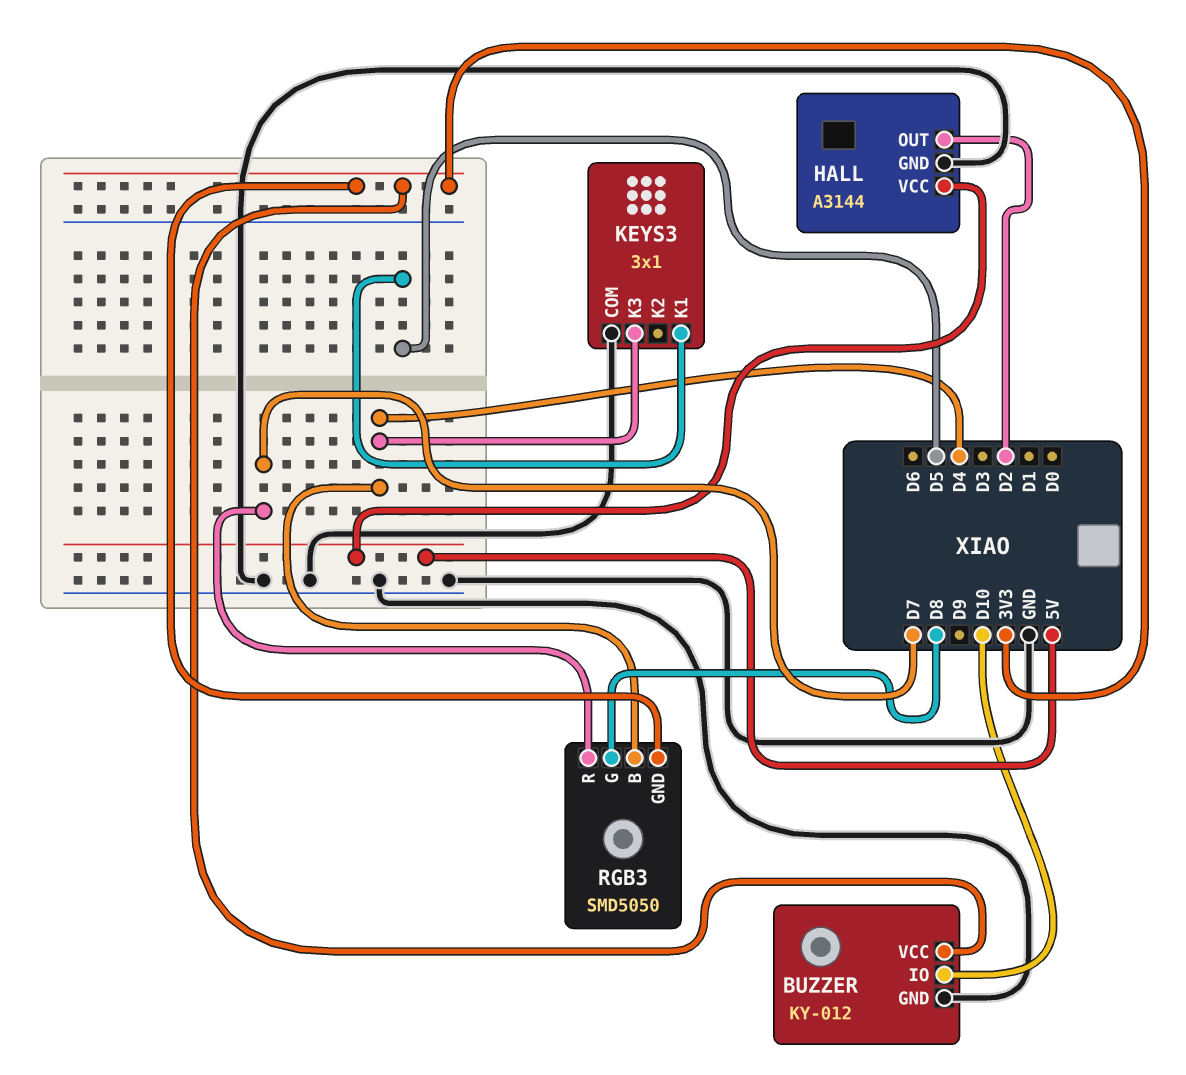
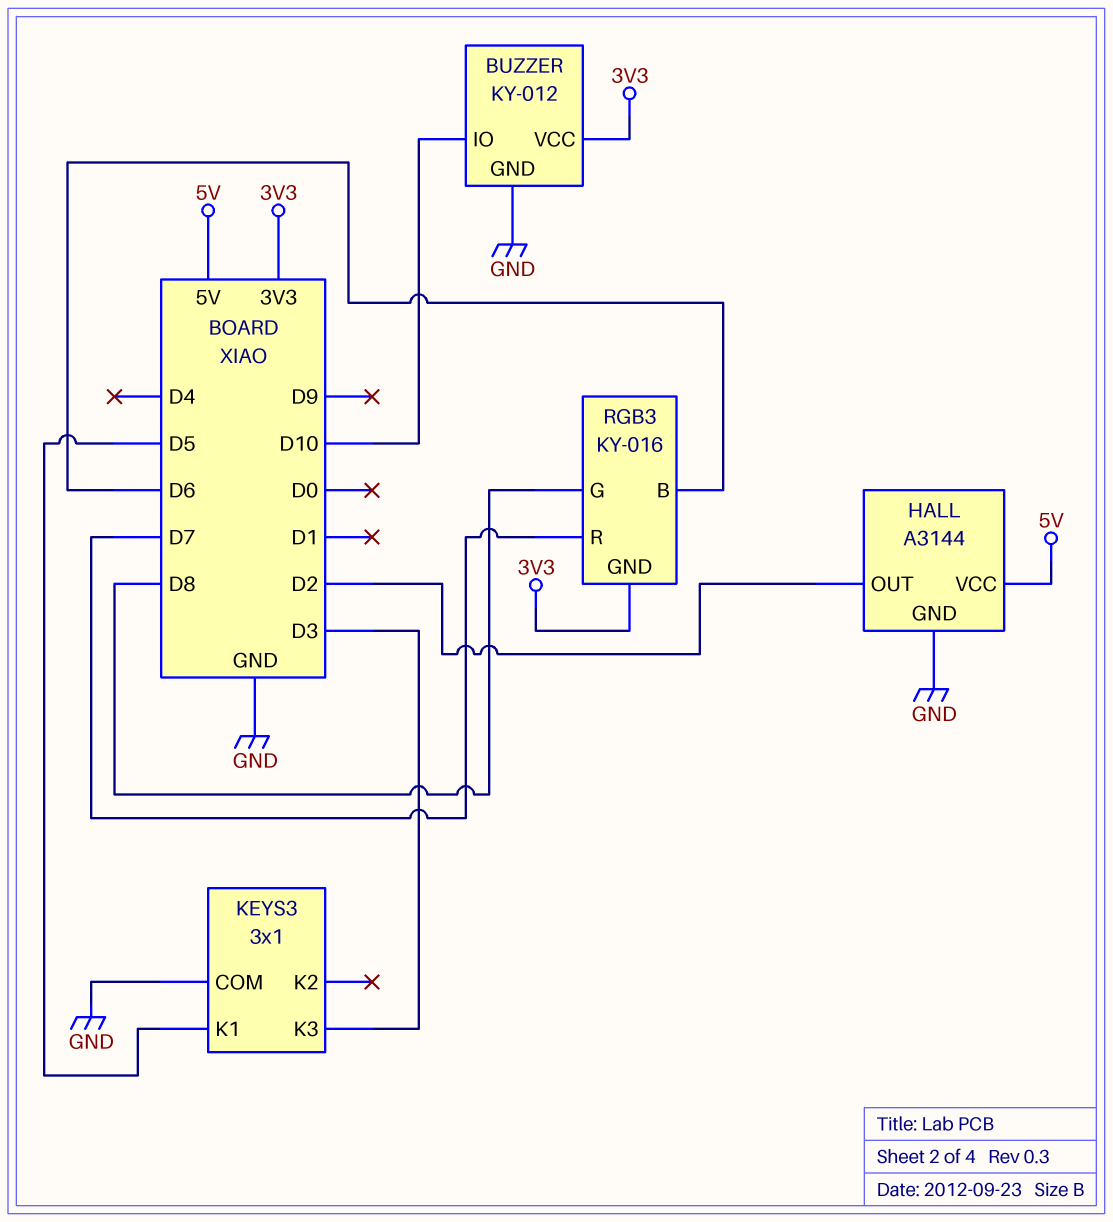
KEYS3 pin K3: D4 -> D3
RGB3: SMD5050 -> KY-016
RGB3 pin B: D4 -> D6

